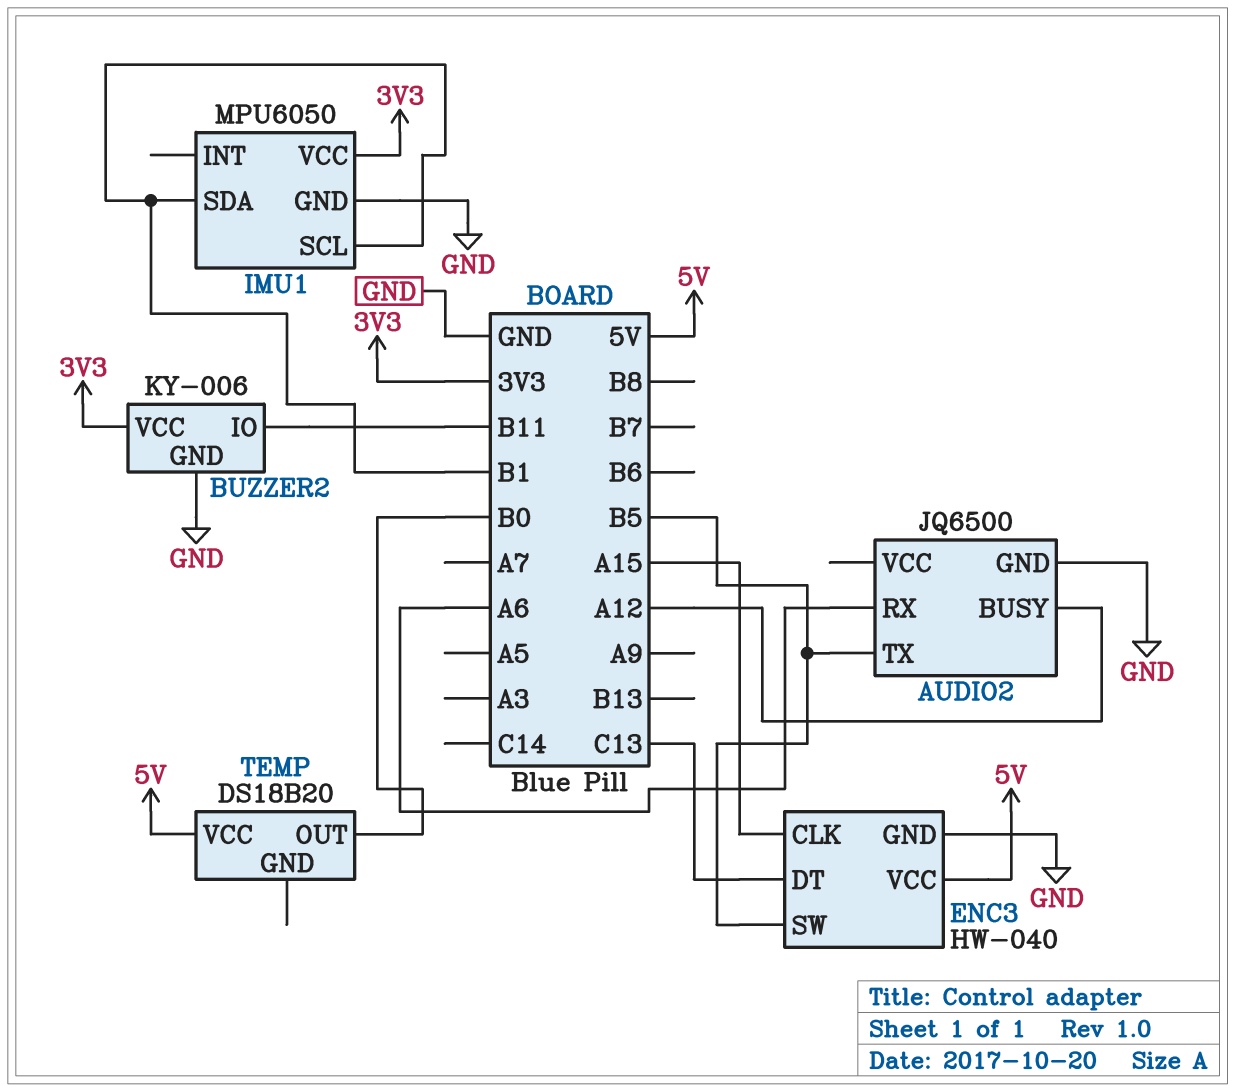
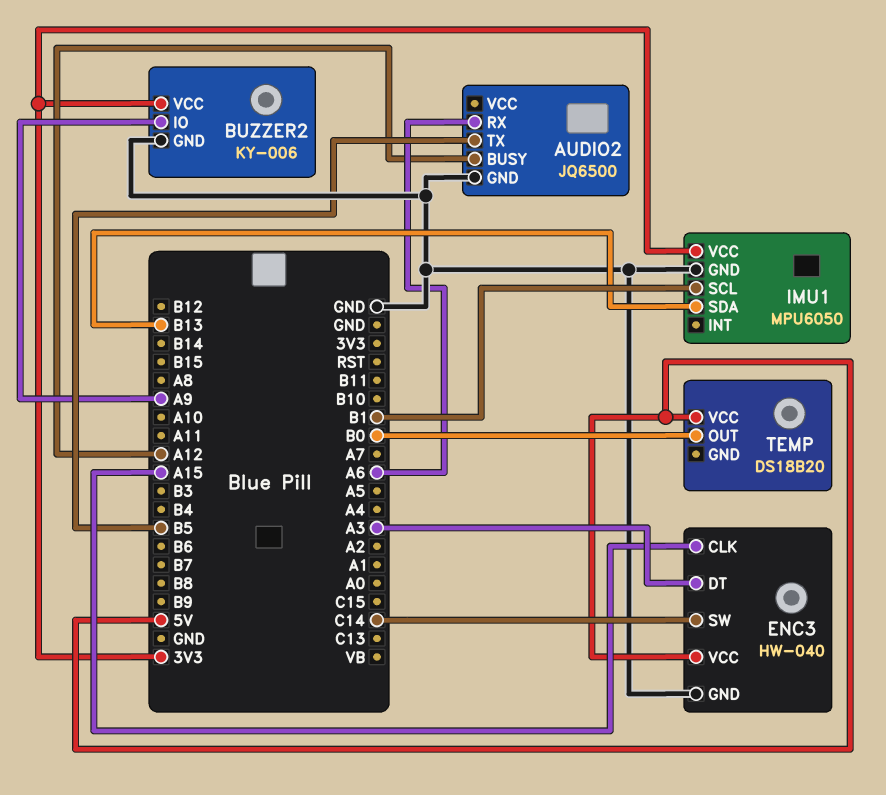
BUZZER2 pin IO: B11 -> A9
ENC3 pin DT: C13 -> A3
ENC3 pin SW: B5 -> C14
IMU1 pin SDA: B1 -> B13

